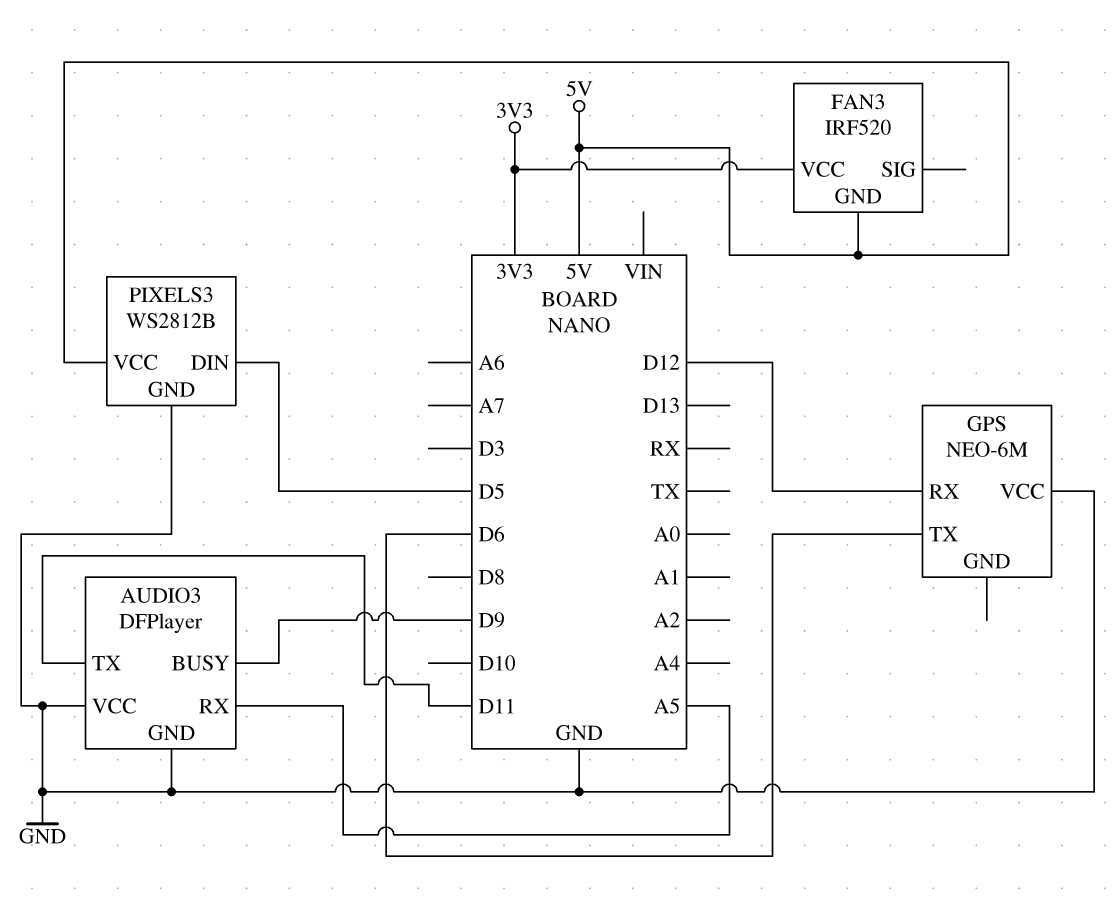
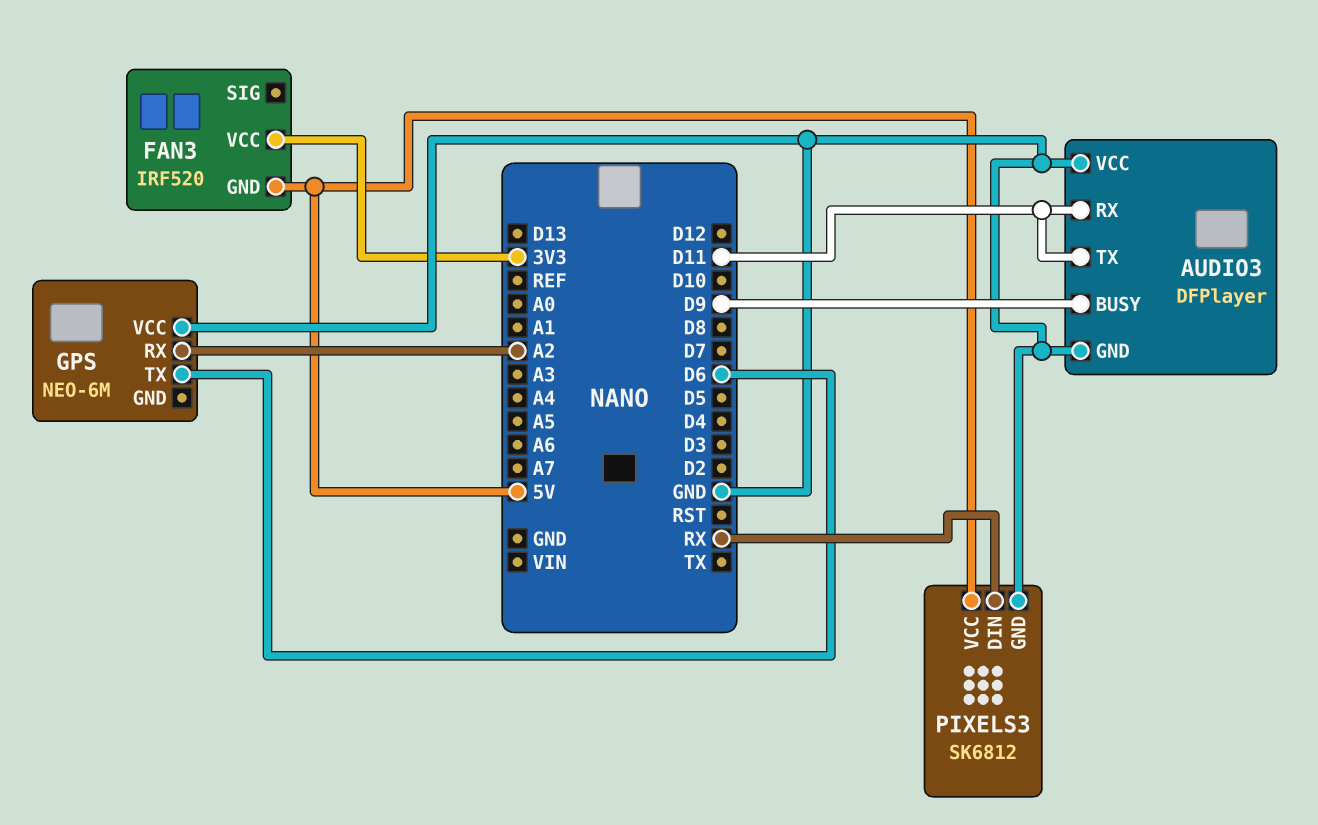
AUDIO3 pin RX: A5 -> D11
GPS pin RX: D12 -> A2
PIXELS3: WS2812B -> SK6812
PIXELS3 pin DIN: D5 -> RX

